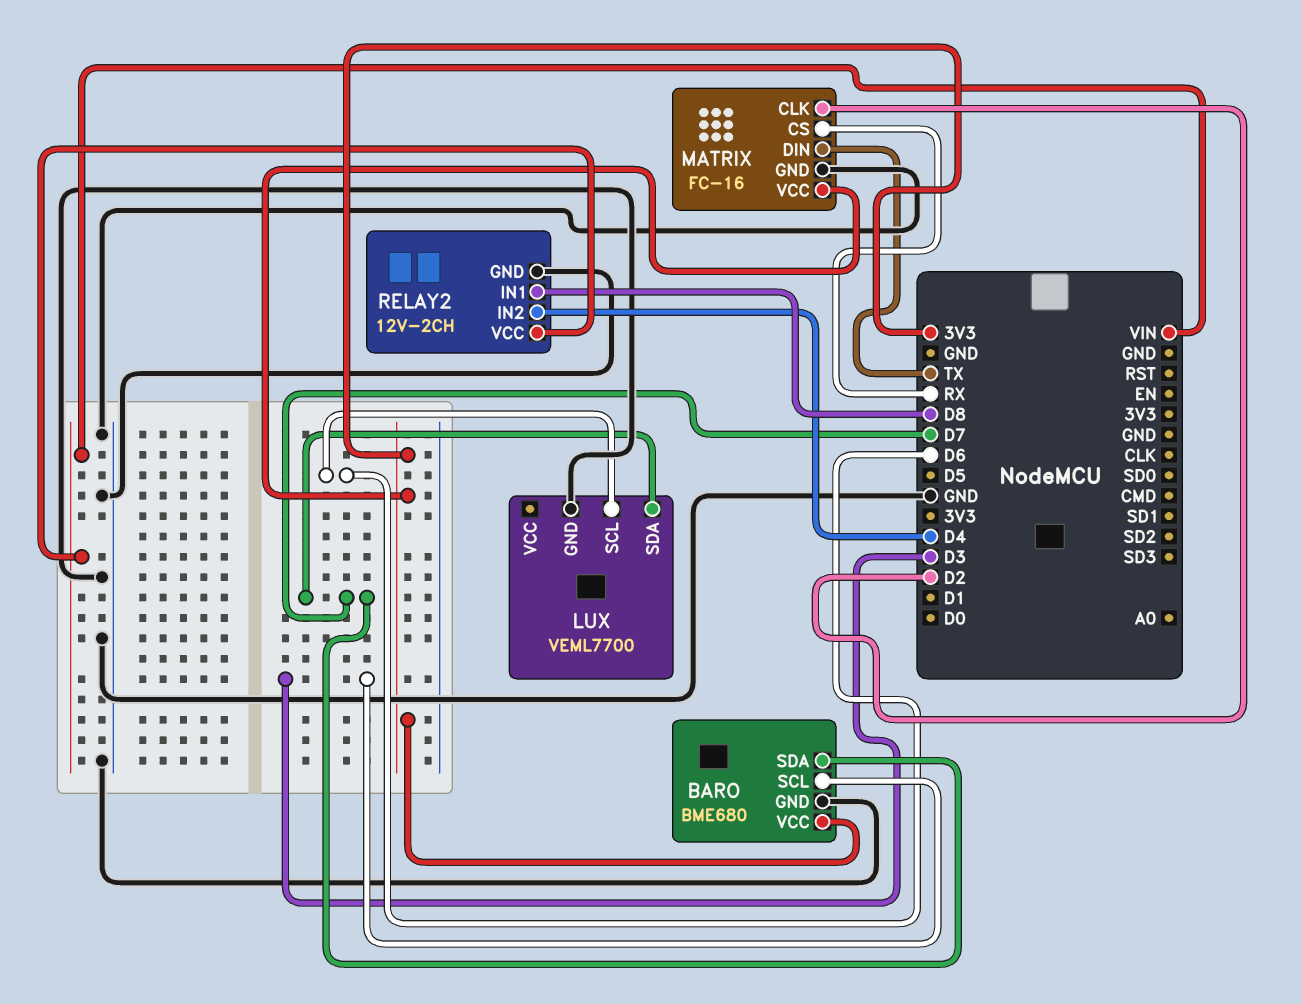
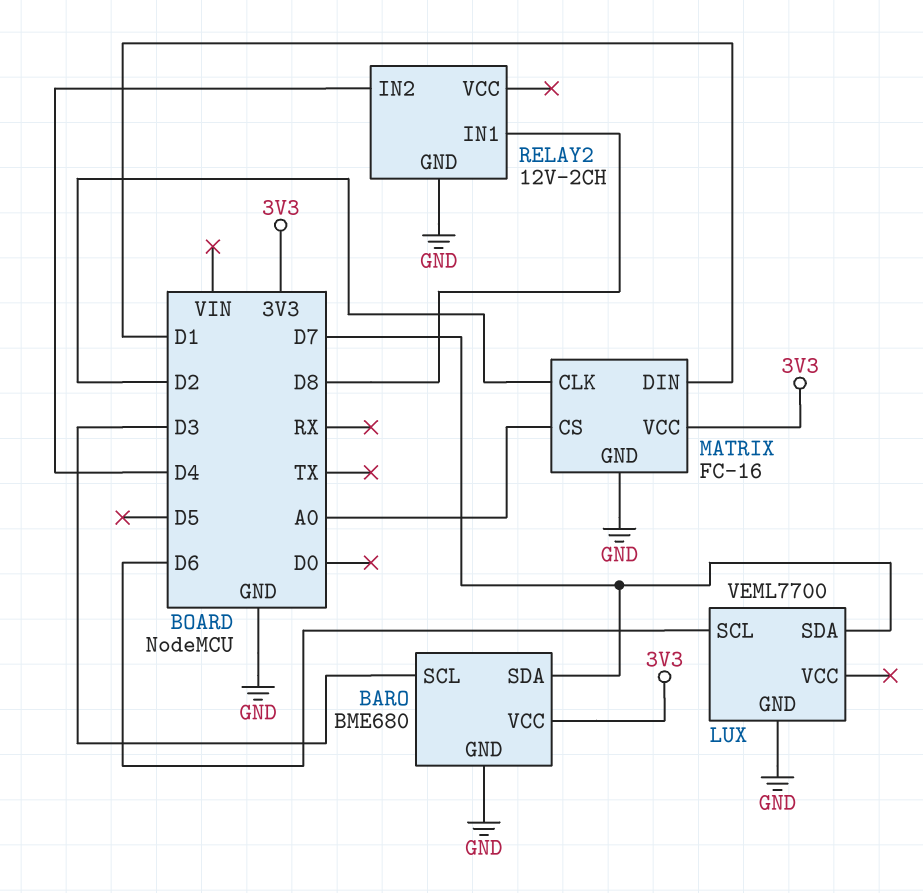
MATRIX pin CS: RX -> A0
MATRIX pin DIN: TX -> D1
RELAY2 pin VCC: VIN -> none

